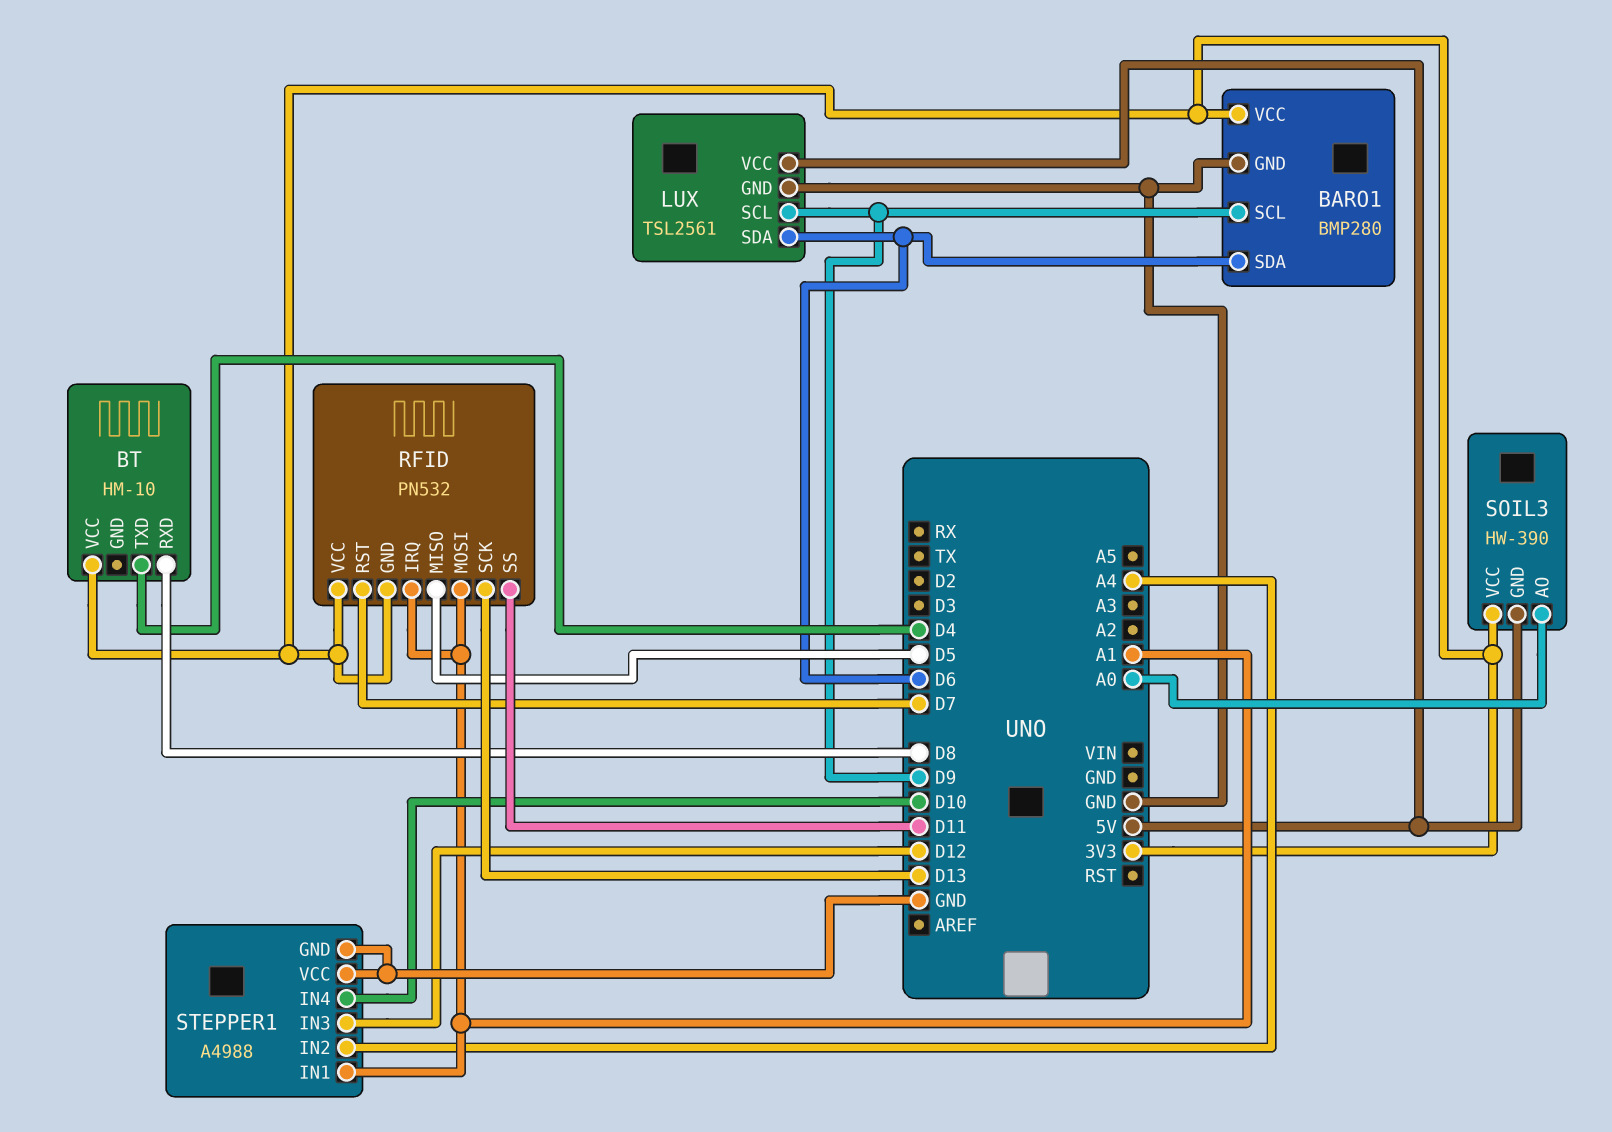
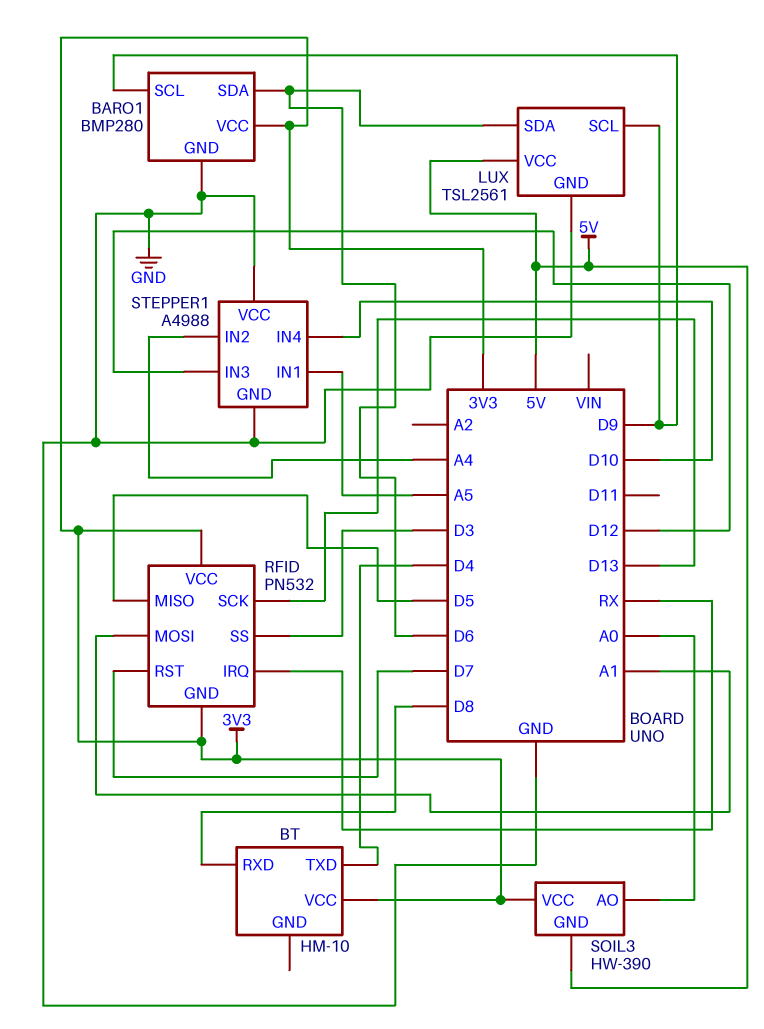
RFID pin IRQ: A1 -> RX
RFID pin SS: D11 -> D3
STEPPER1 pin IN1: A1 -> A5

